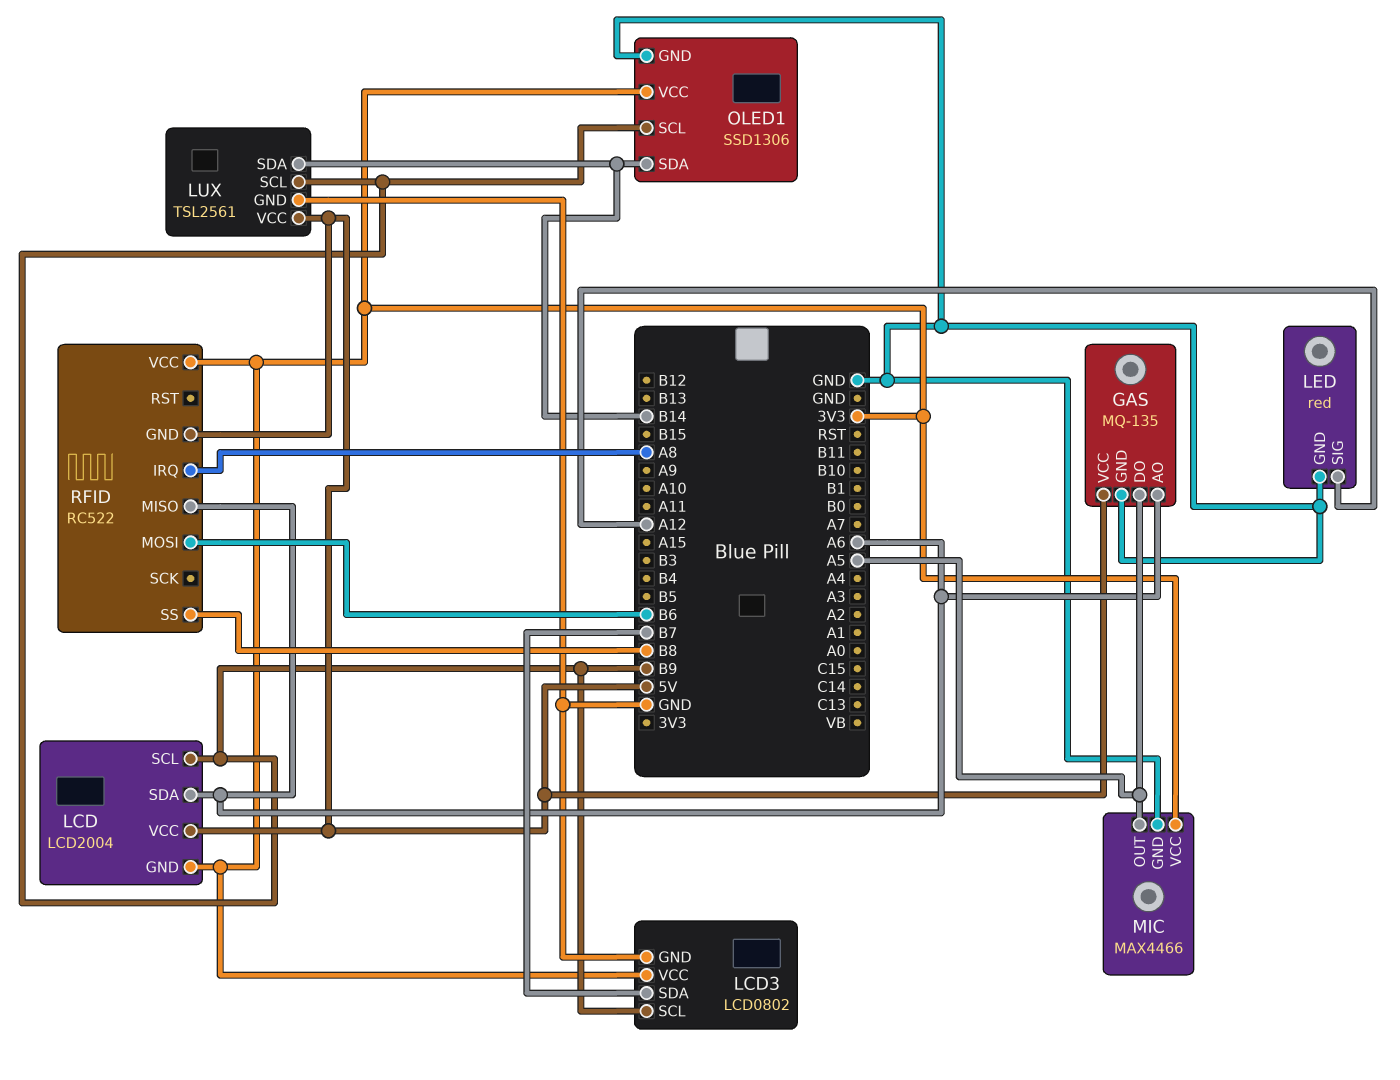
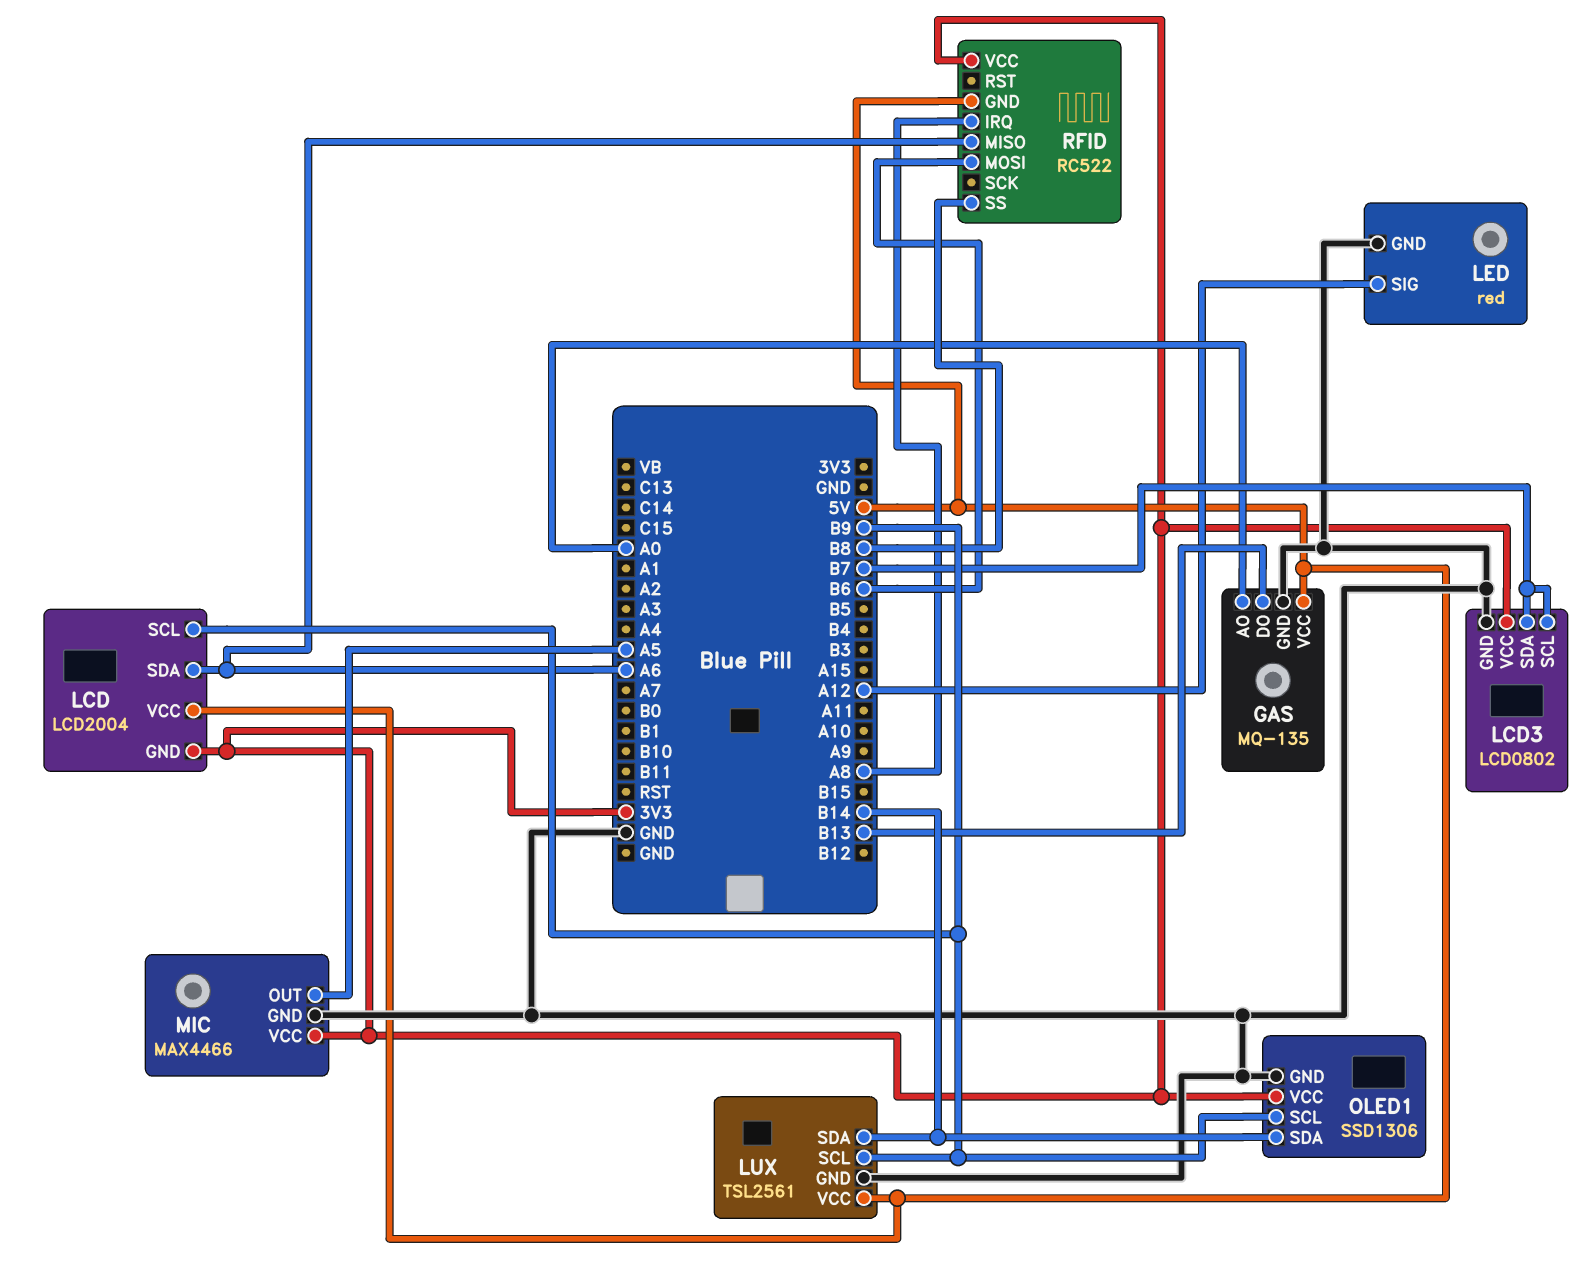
GAS pin AO: A6 -> A0
GAS pin DO: A5 -> B13
LCD3 pin SCL: B9 -> B7

